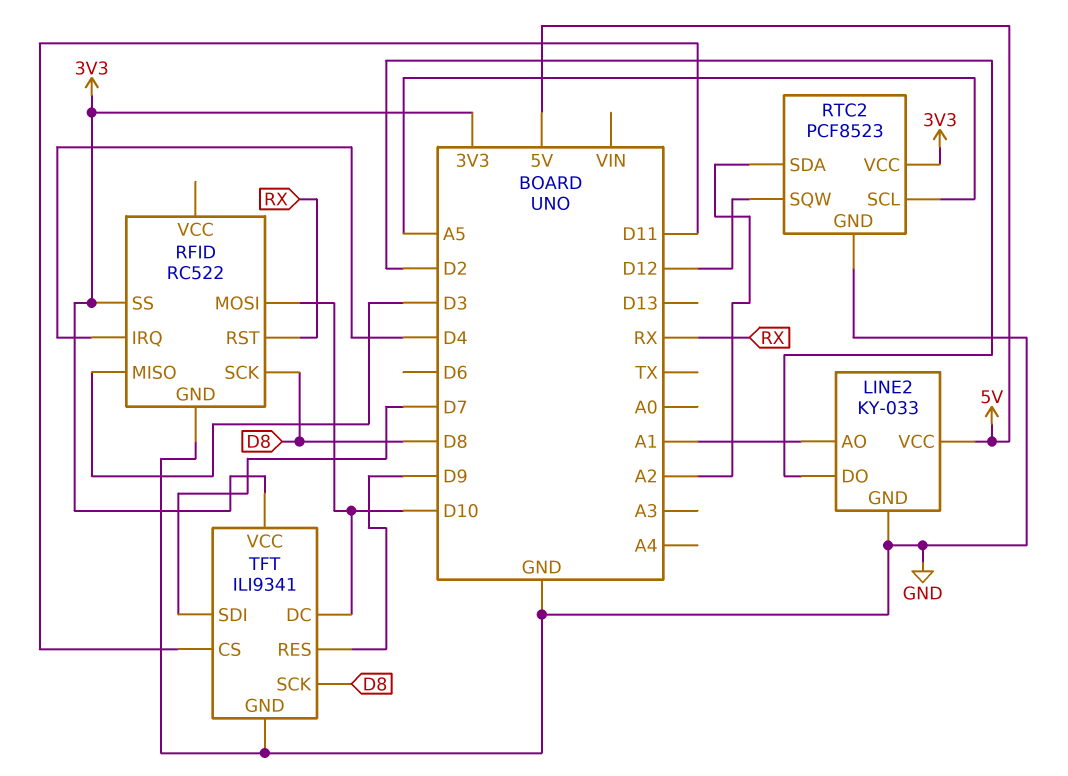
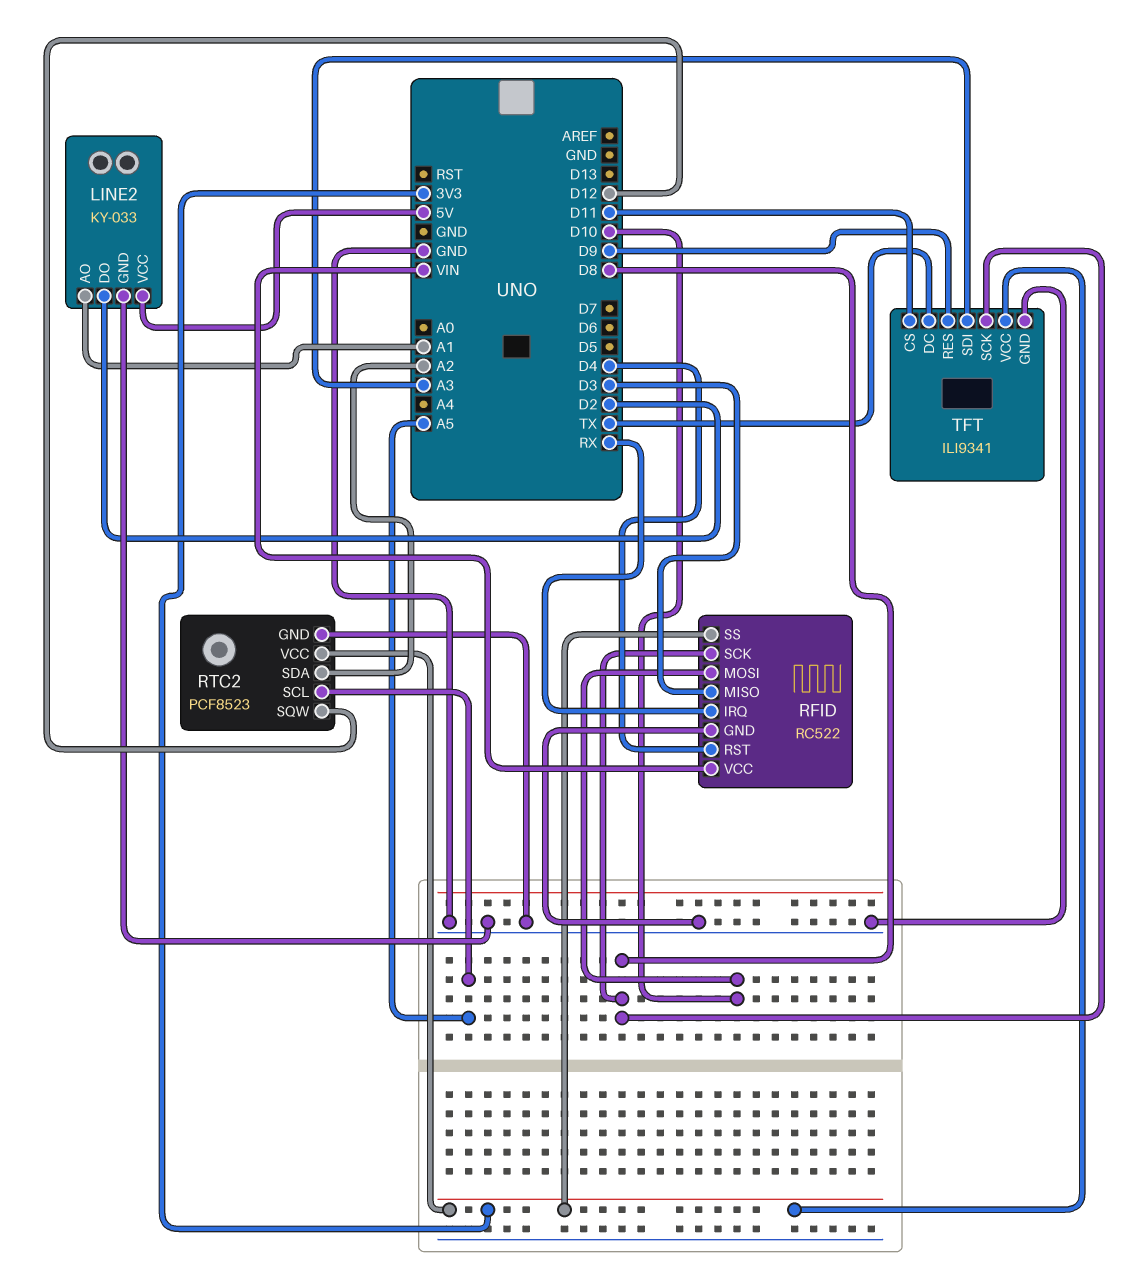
RFID pin IRQ: D4 -> RX
RFID pin RST: RX -> D4
RFID pin VCC: none -> VIN
TFT pin DC: D10 -> TX
TFT pin SDI: D7 -> A3

